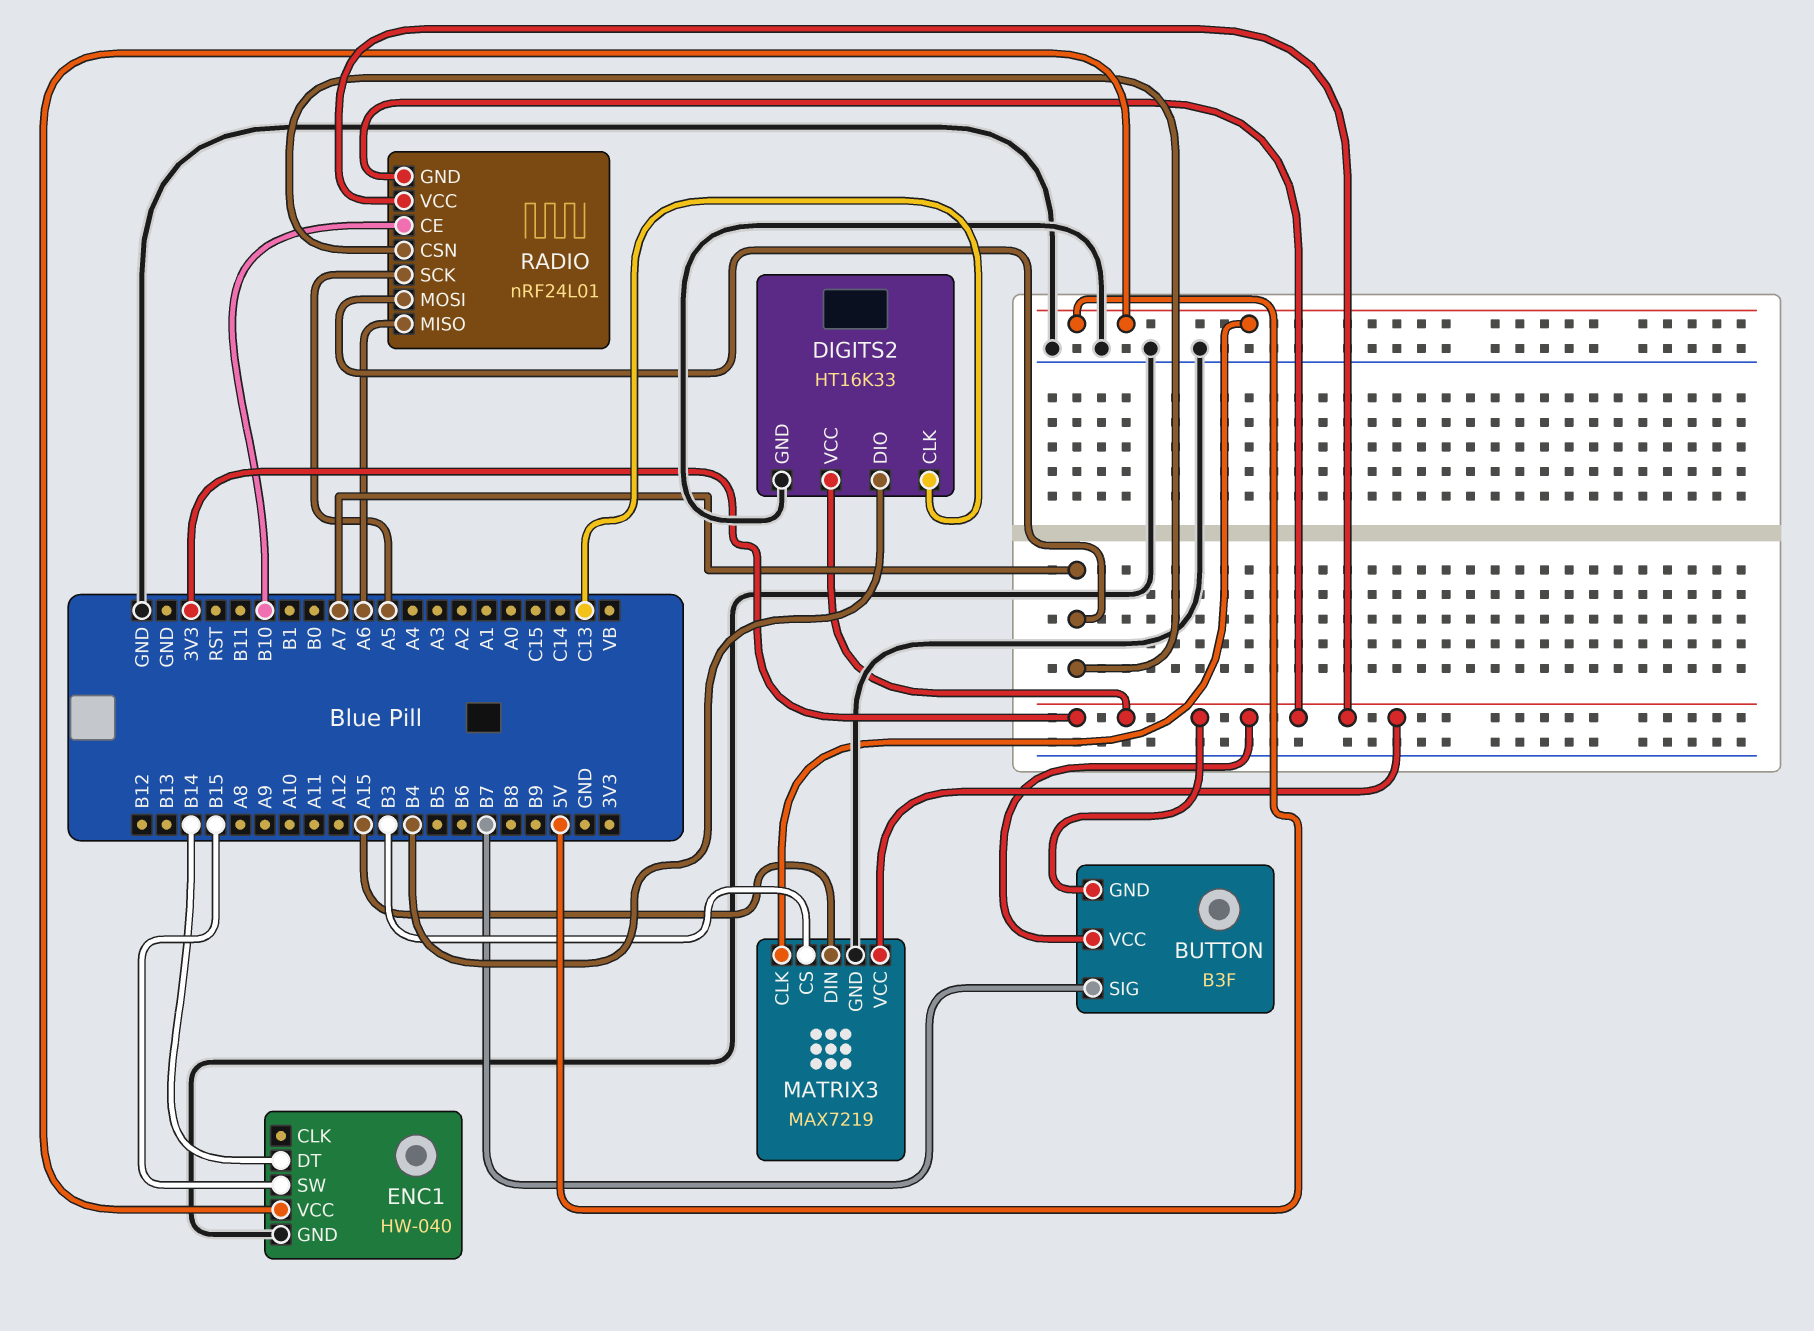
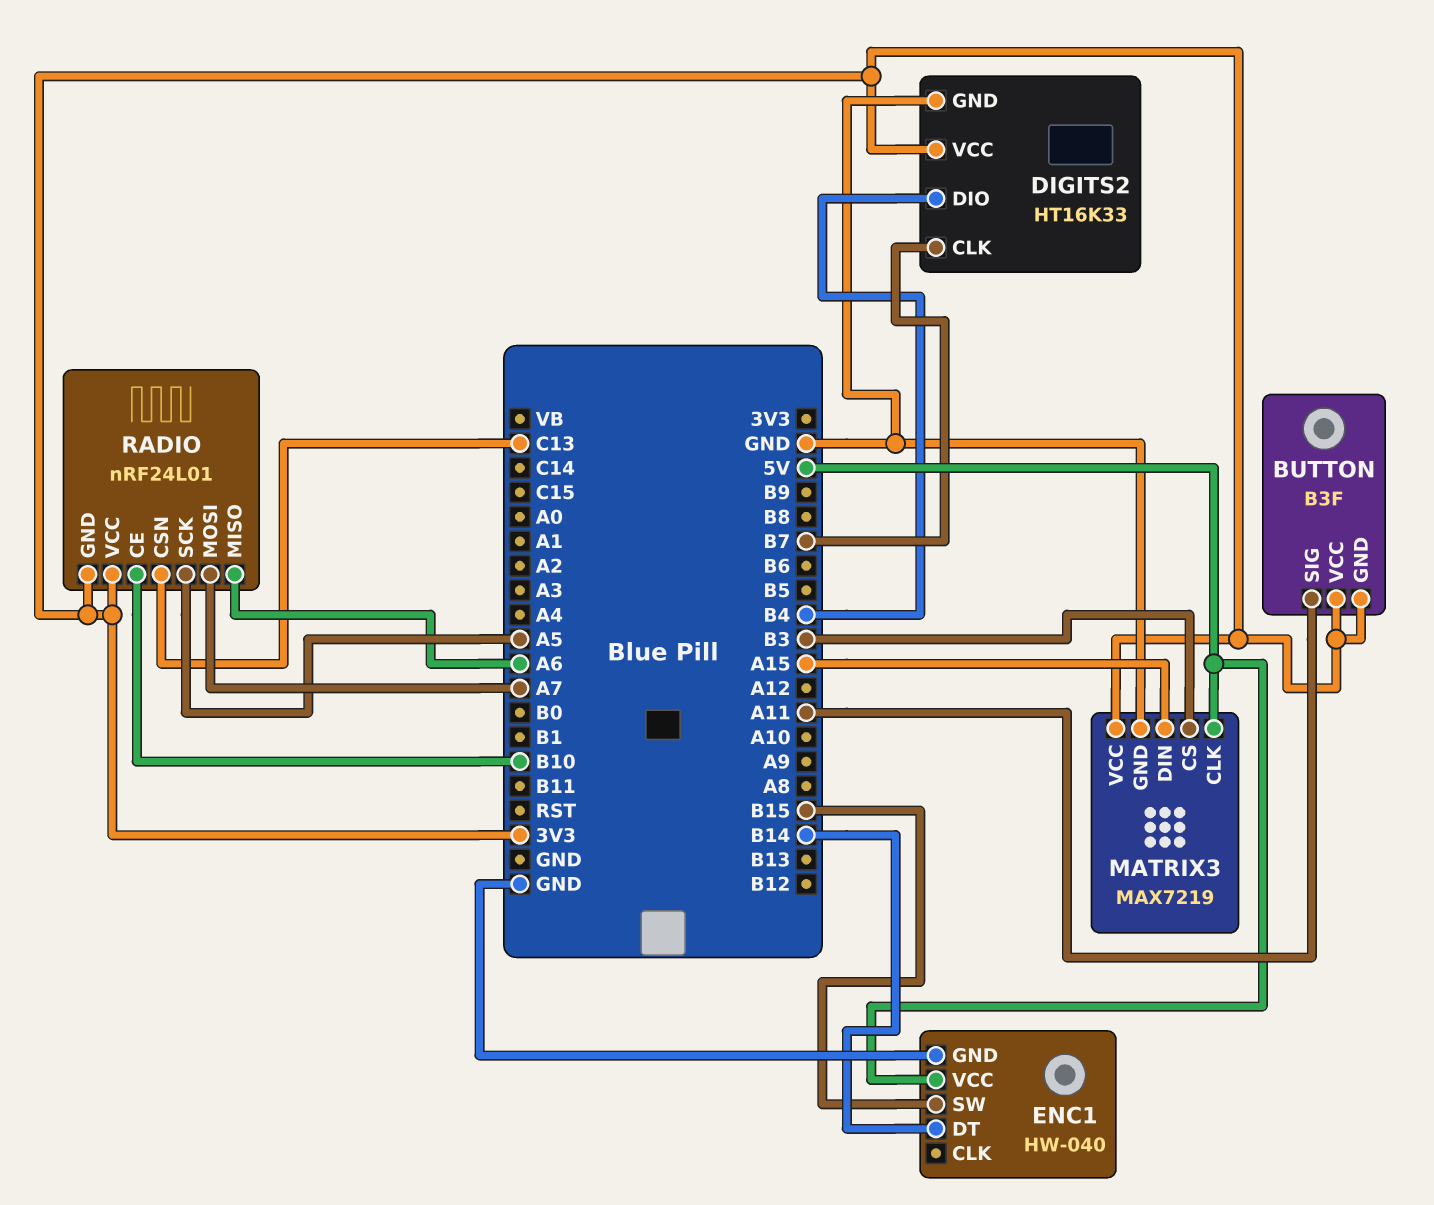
BUTTON pin SIG: B7 -> A11
DIGITS2 pin CLK: C13 -> B7
RADIO pin CSN: A7 -> C13

